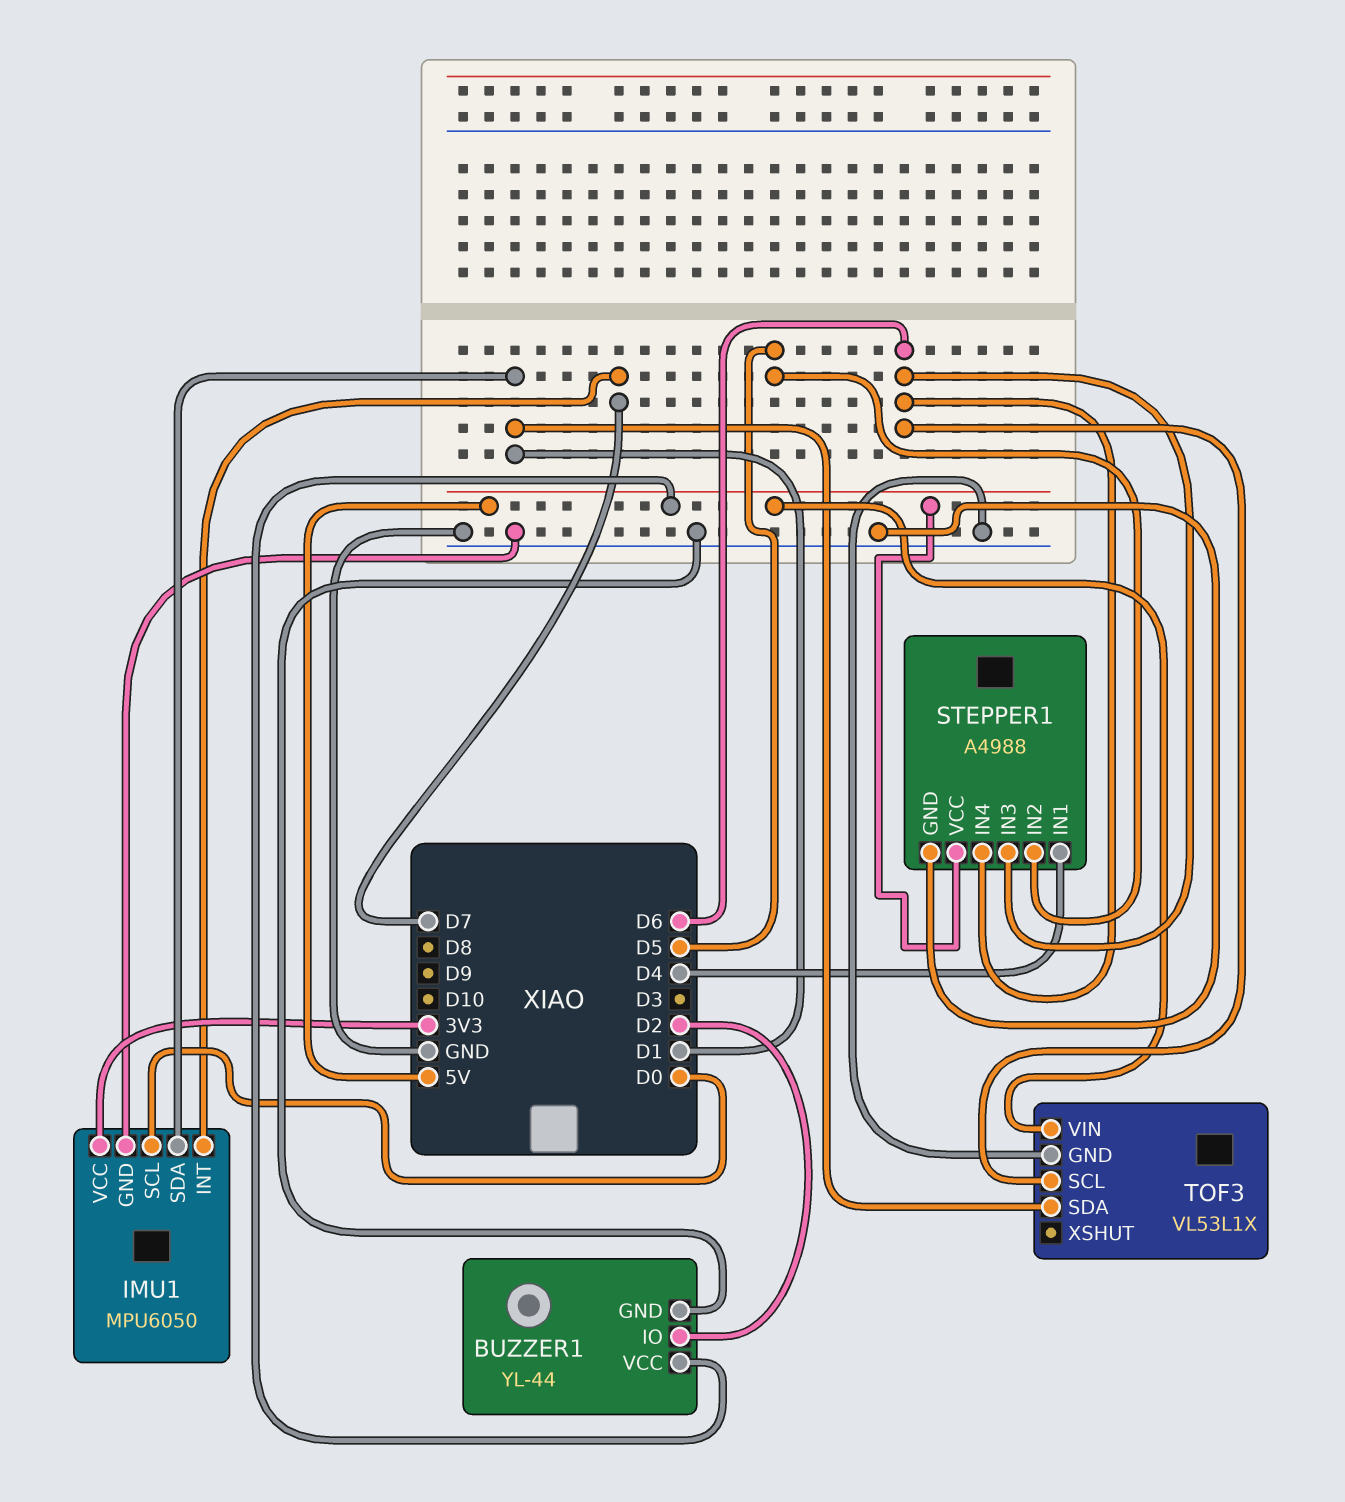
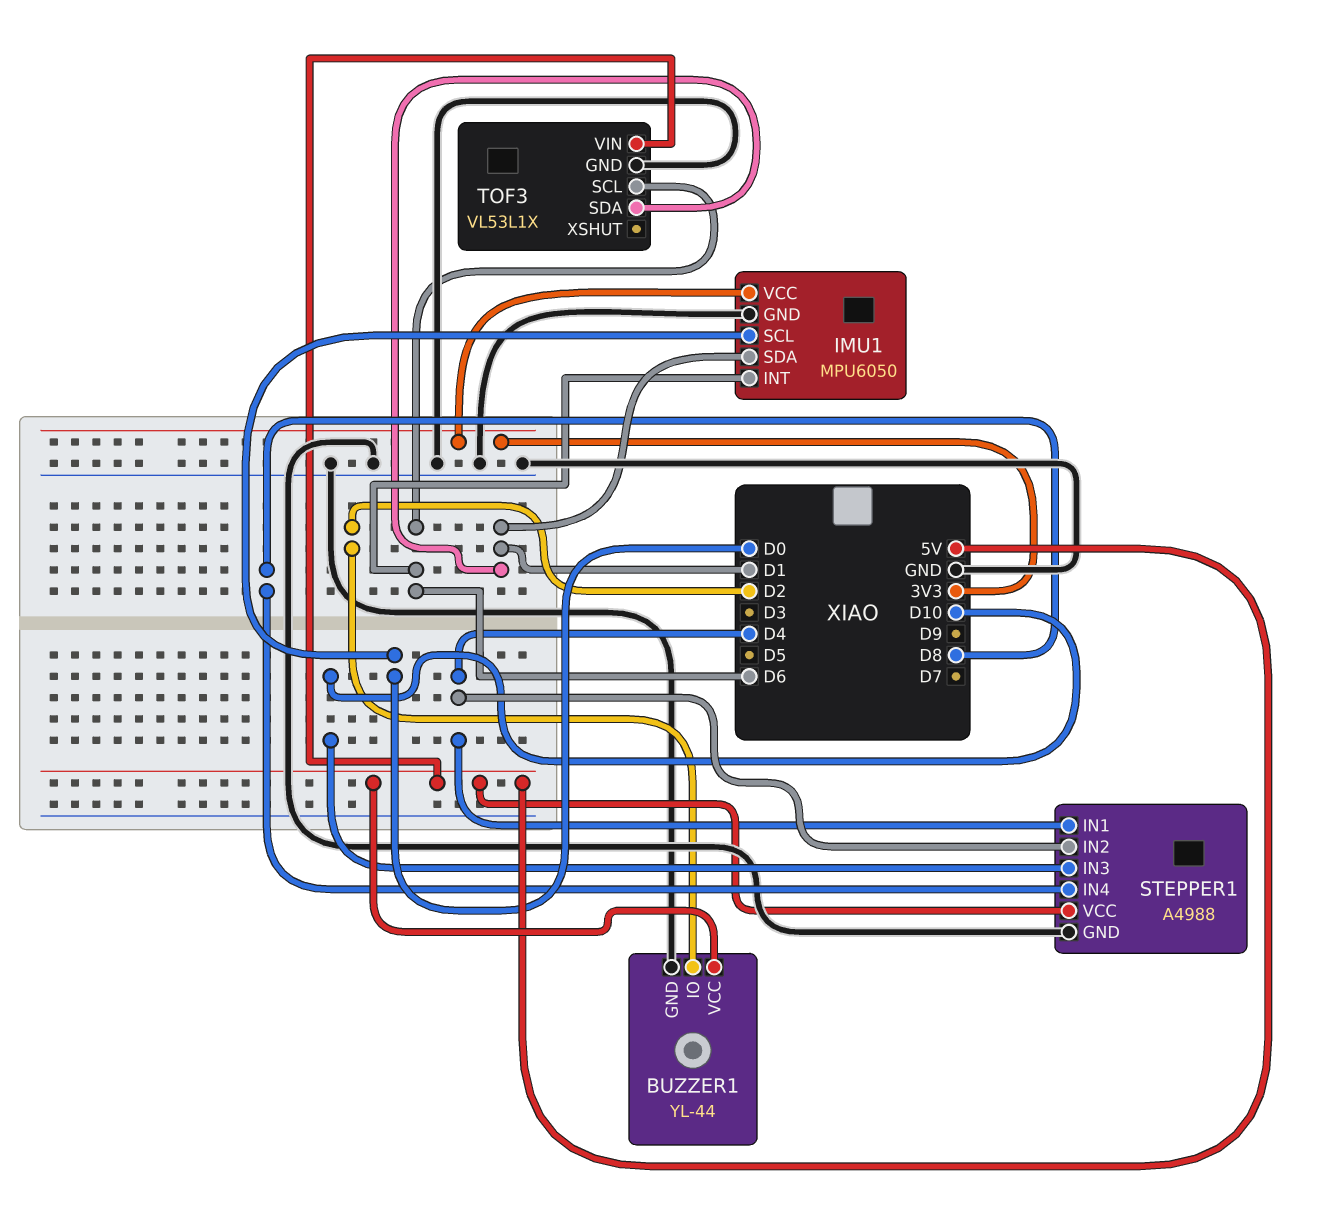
IMU1 pin INT: D7 -> D6
STEPPER1 pin IN2: D5 -> D4
STEPPER1 pin IN3: D6 -> D10
STEPPER1 pin IN4: D6 -> D8

